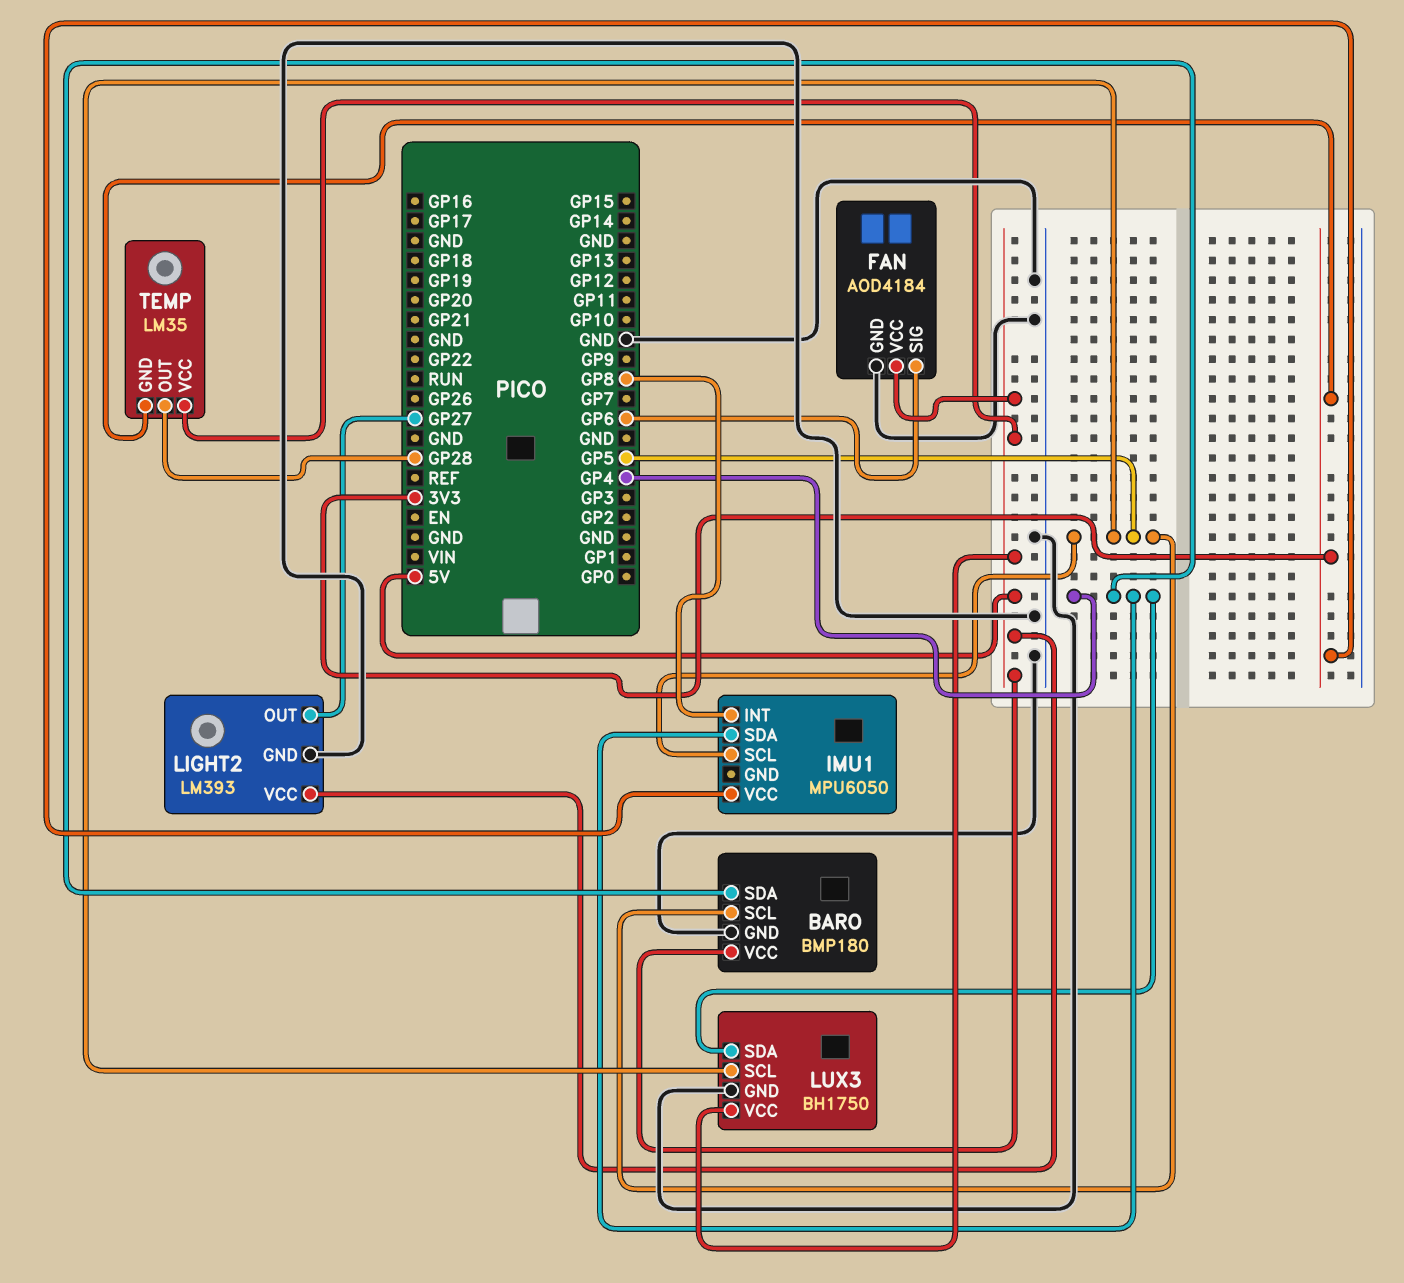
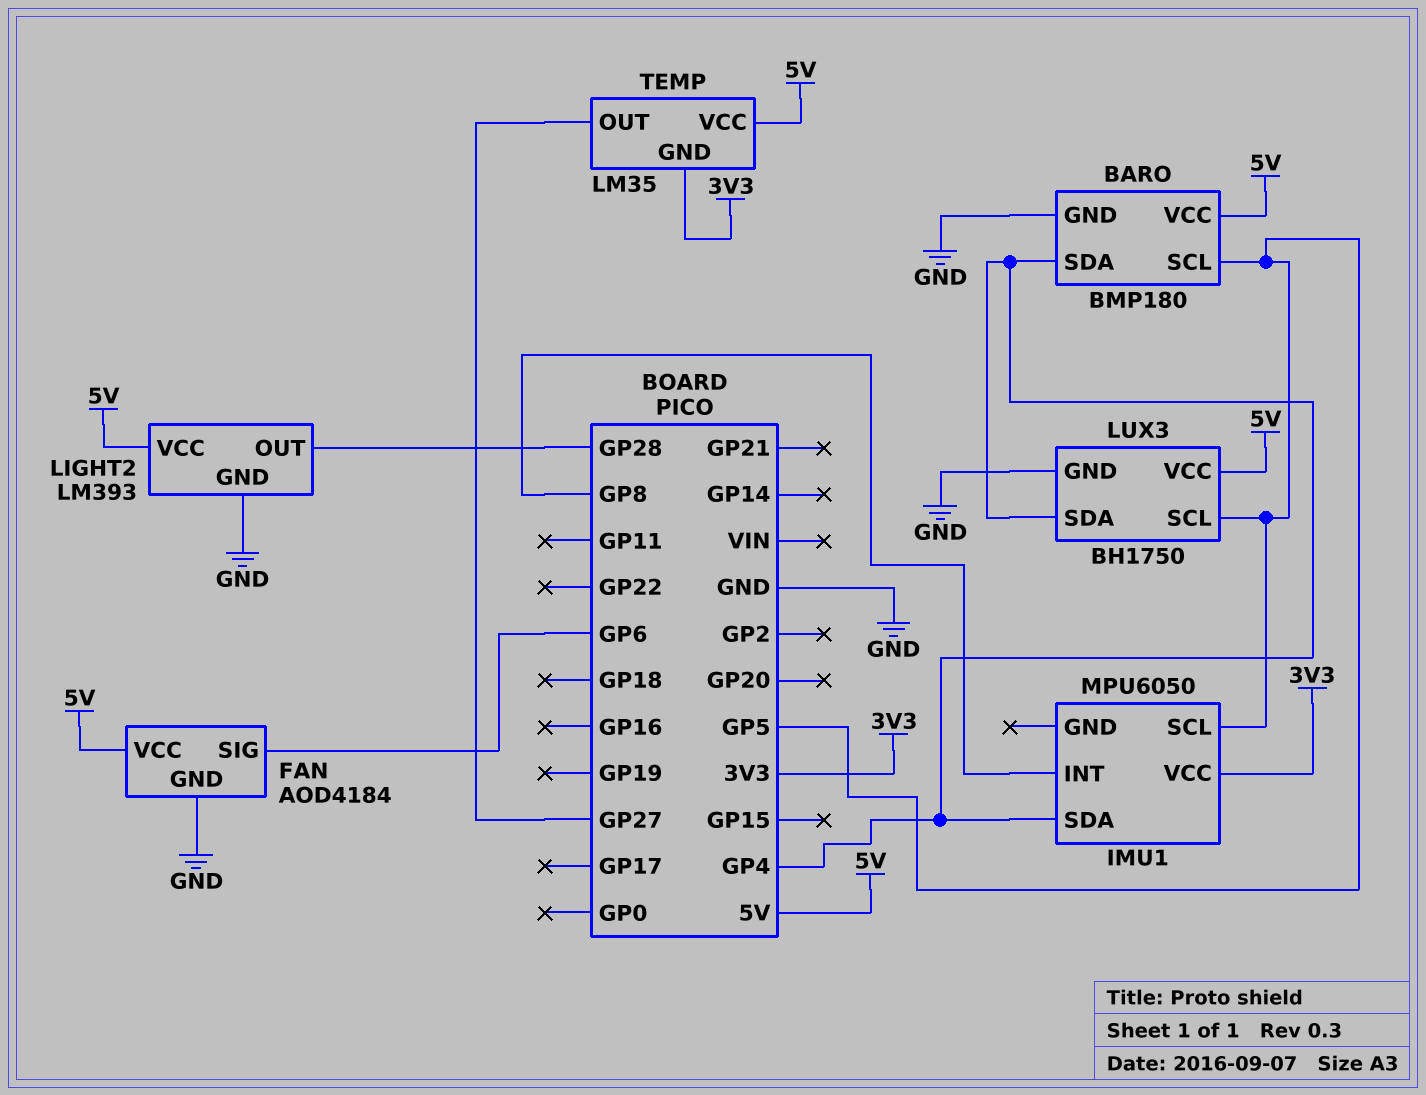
LIGHT2 pin OUT: GP27 -> GP28
TEMP pin OUT: GP28 -> GP27

